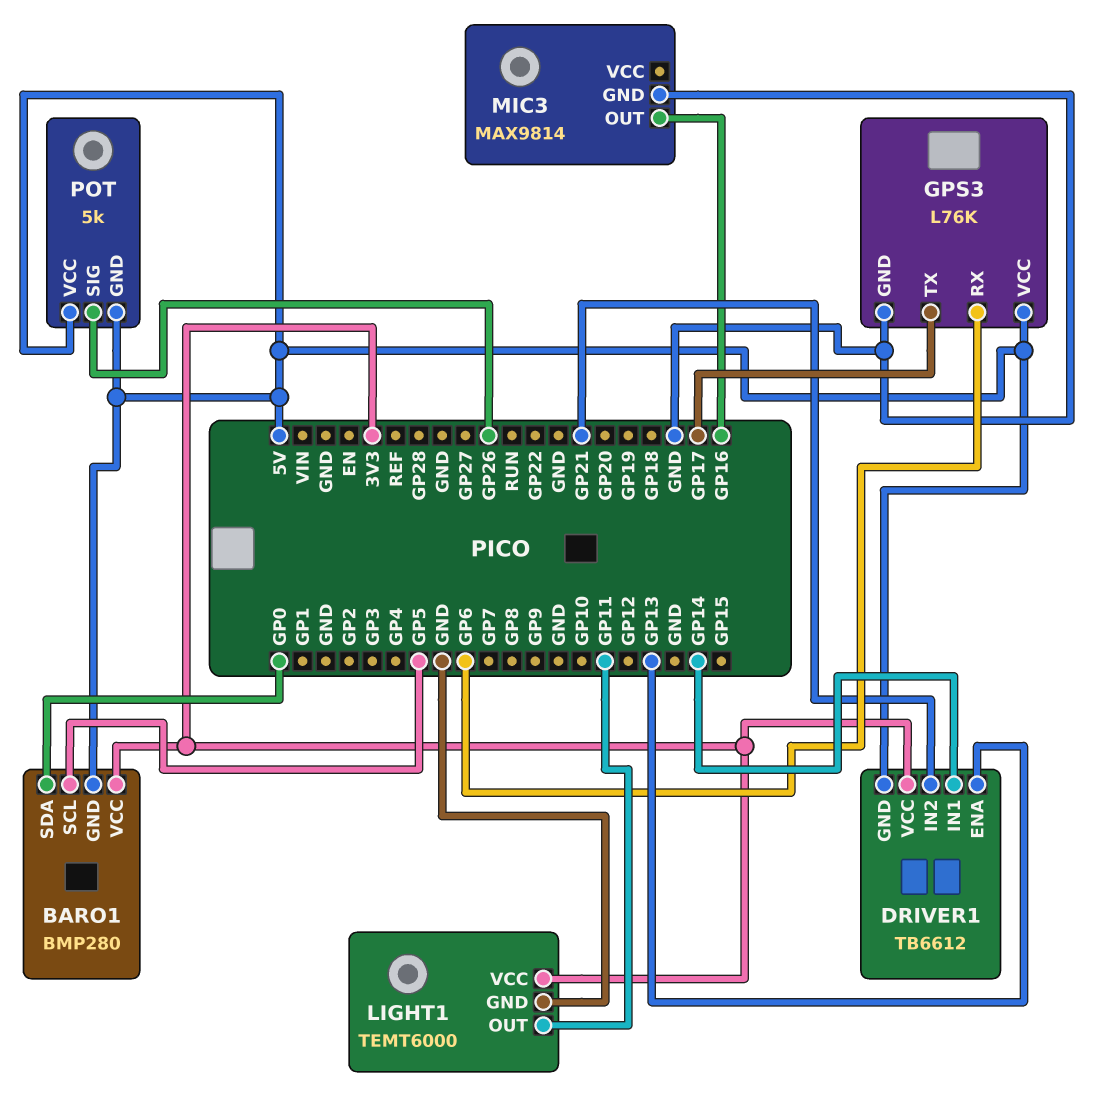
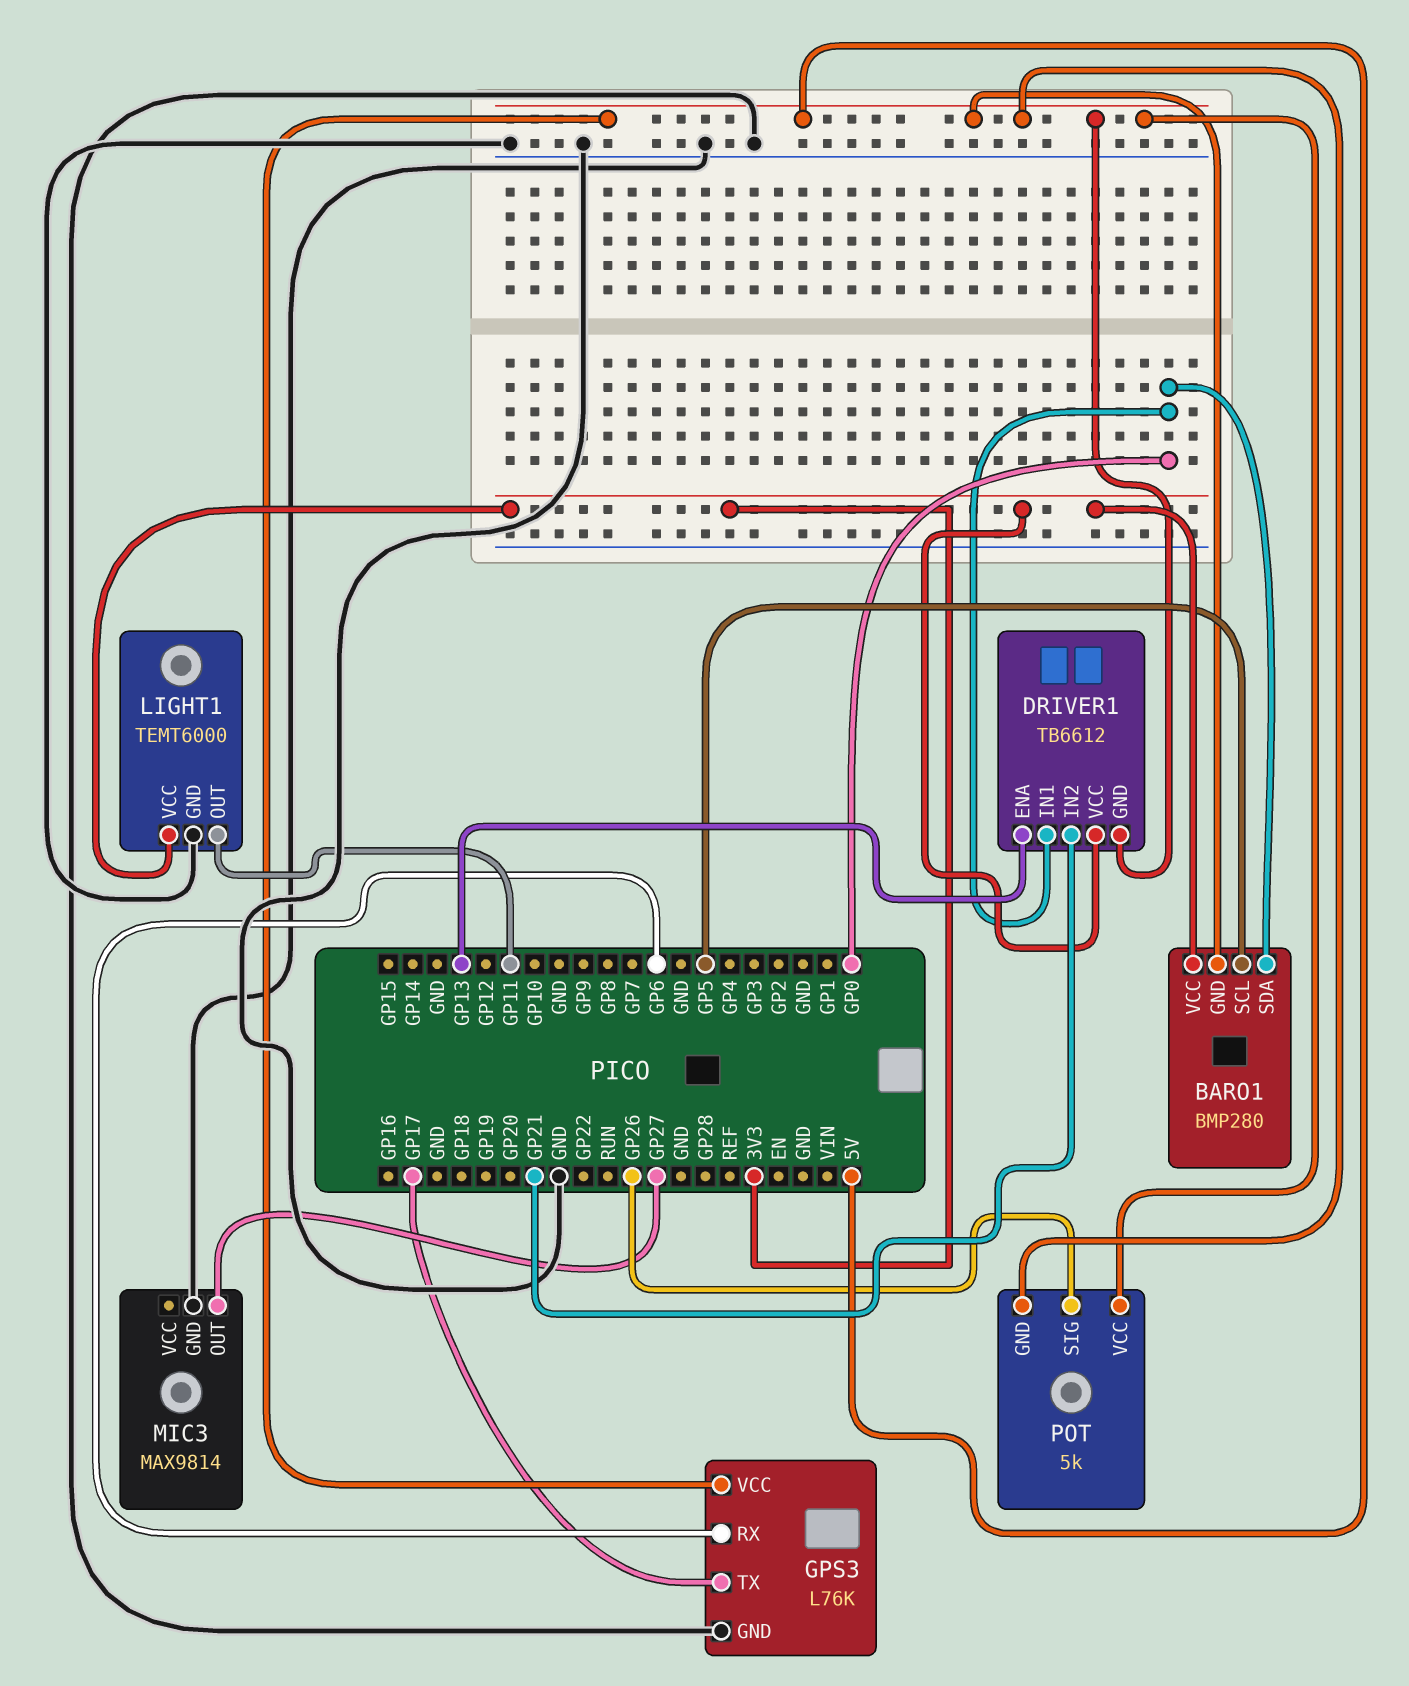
DRIVER1 pin IN1: GP14 -> GP0
MIC3 pin OUT: GP16 -> GP27

